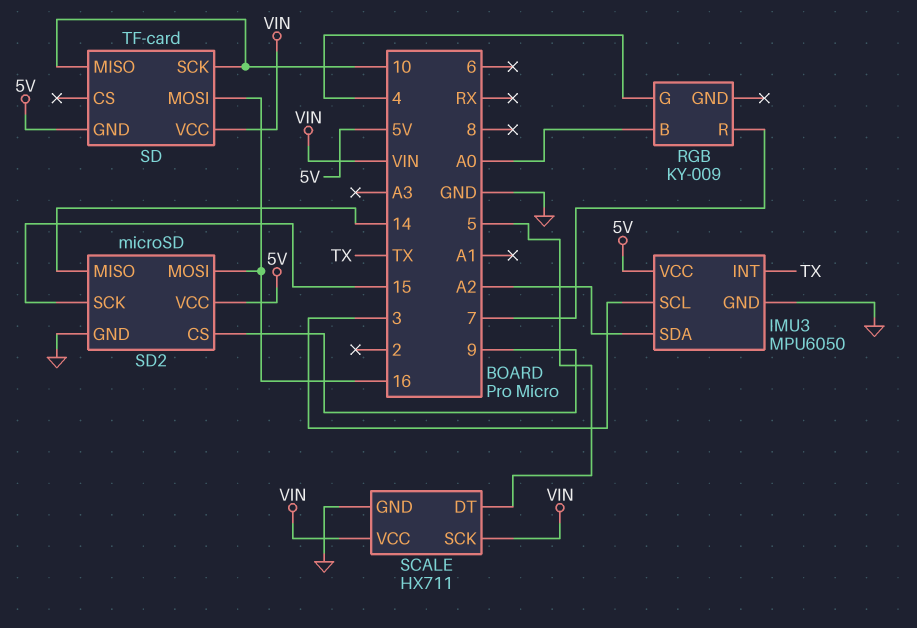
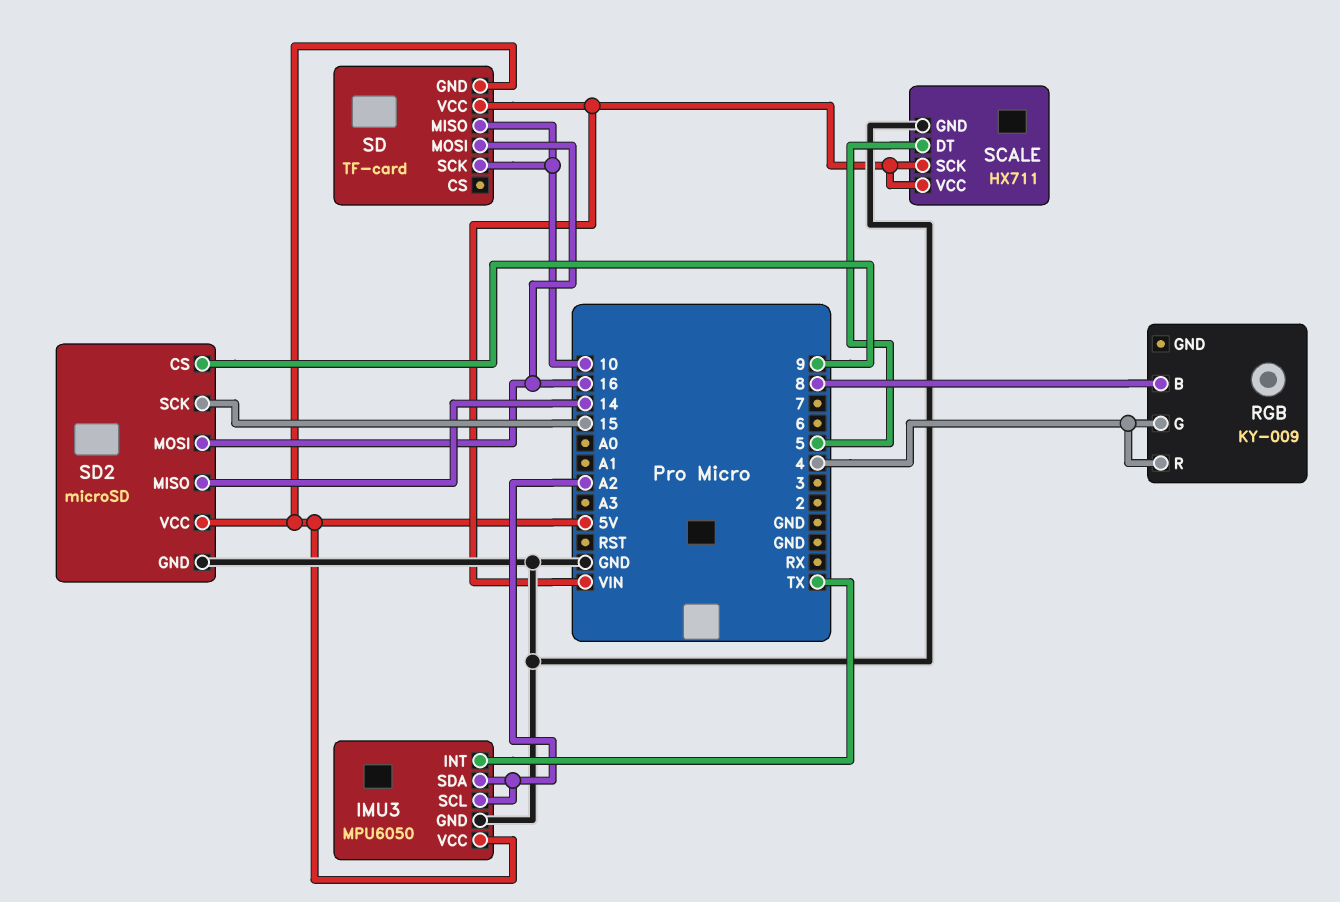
IMU3 pin SCL: 3 -> A2
RGB pin B: A0 -> 8
RGB pin R: 7 -> 4

